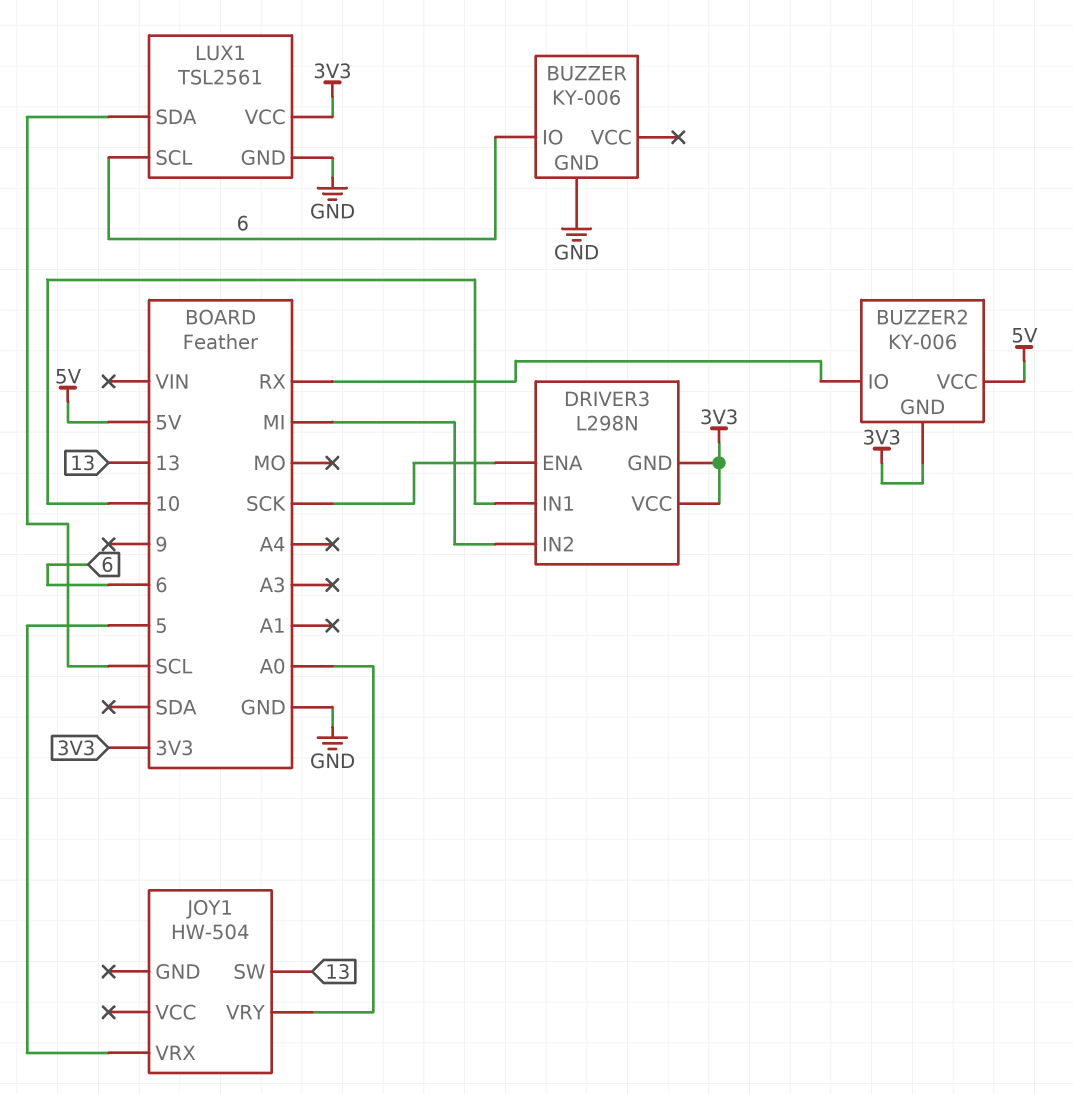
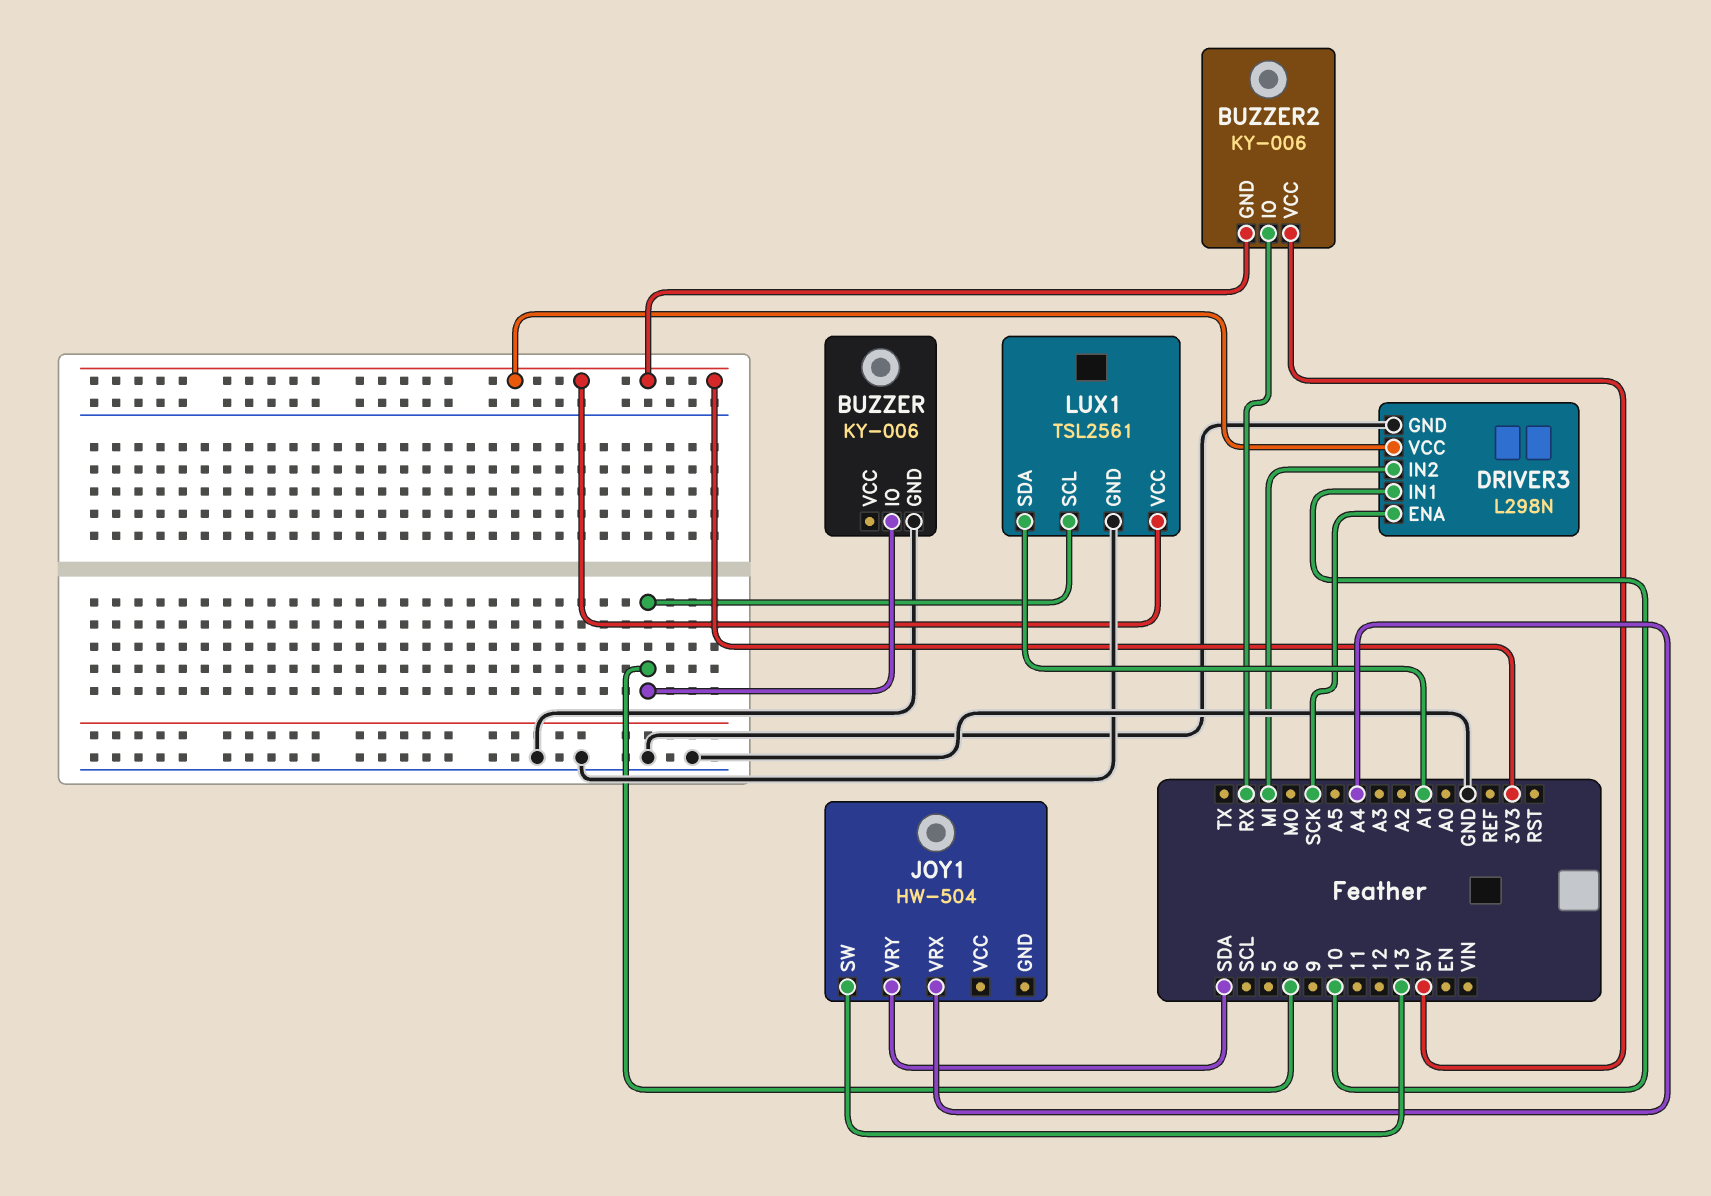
DRIVER3 pin GND: 3V3 -> GND
JOY1 pin VRX: 5 -> A4
JOY1 pin VRY: A0 -> SDA
LUX1 pin SDA: SCL -> A1

